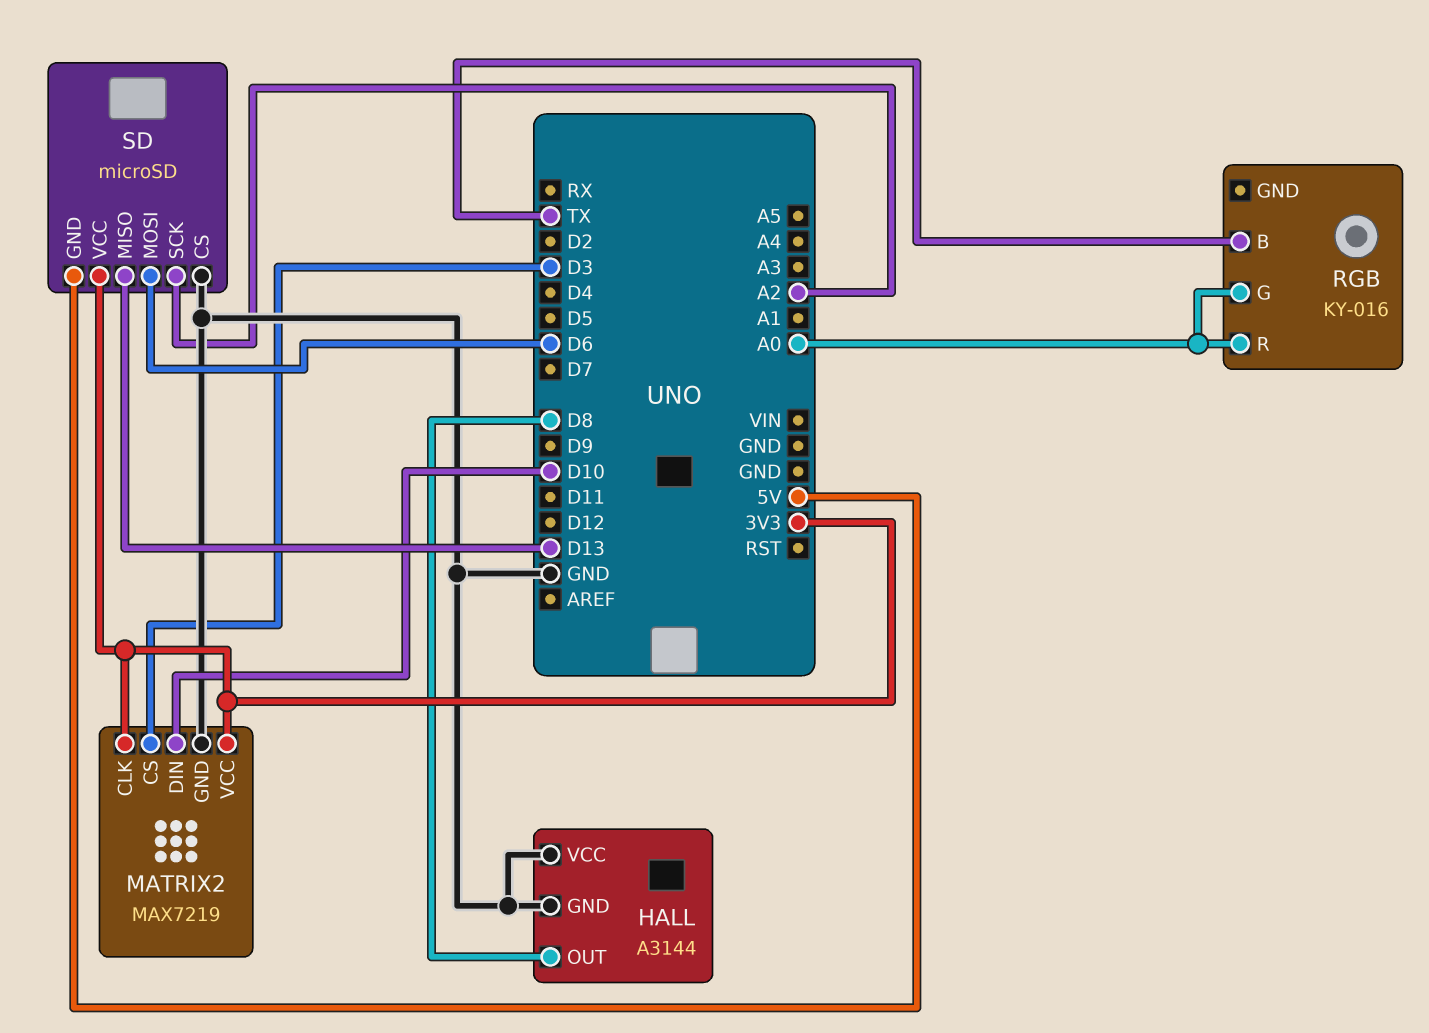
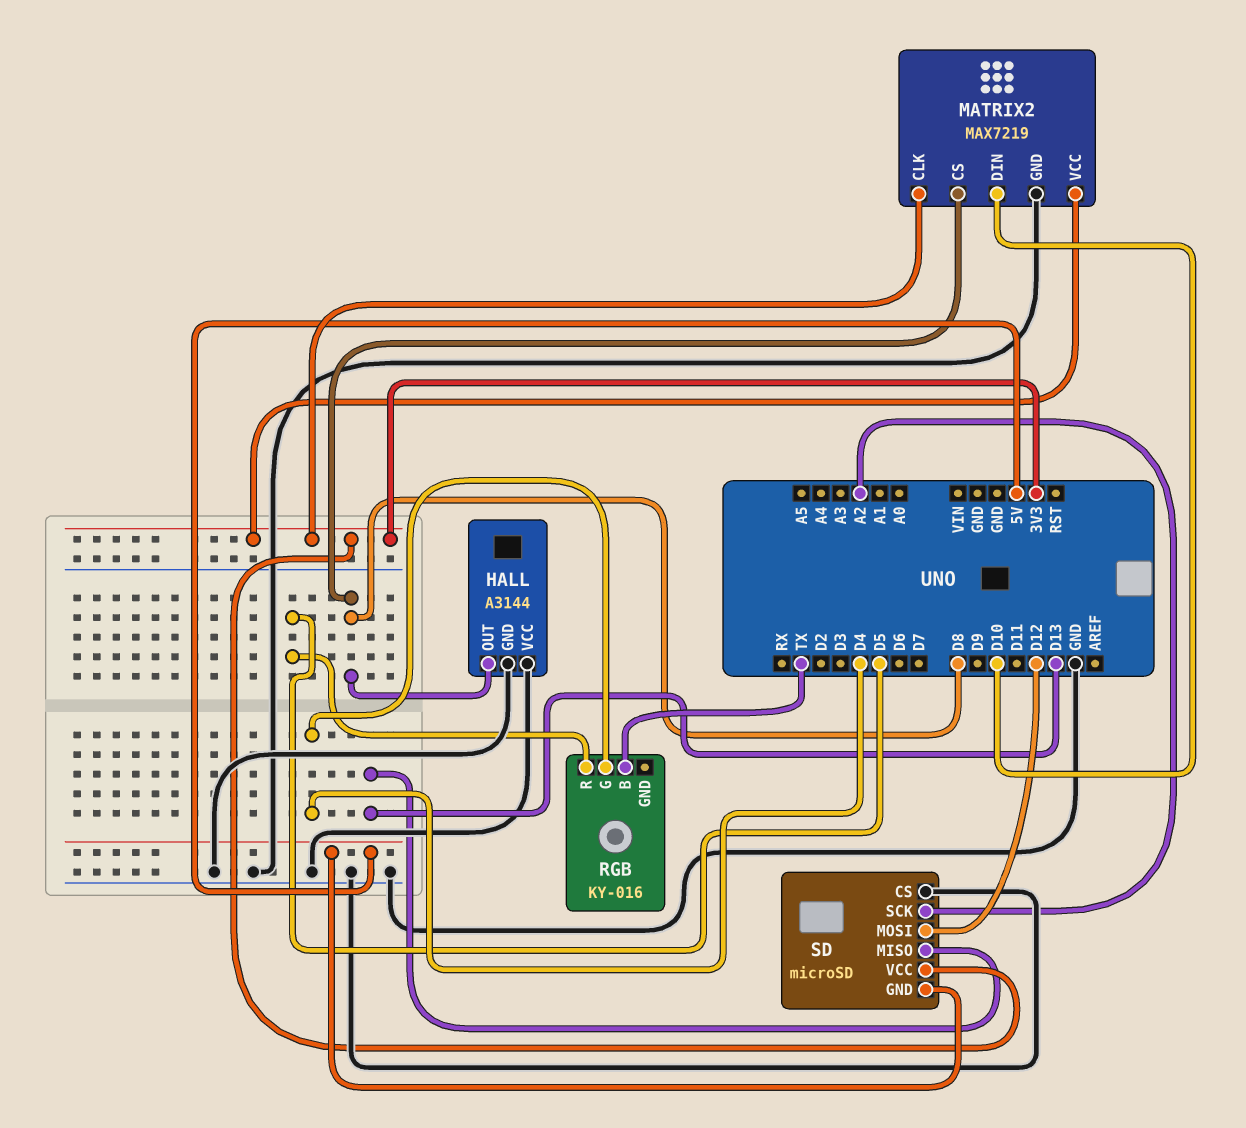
MATRIX2 pin CS: D3 -> D8
RGB pin G: A0 -> D4
RGB pin R: A0 -> D5
SD pin MOSI: D6 -> D12

